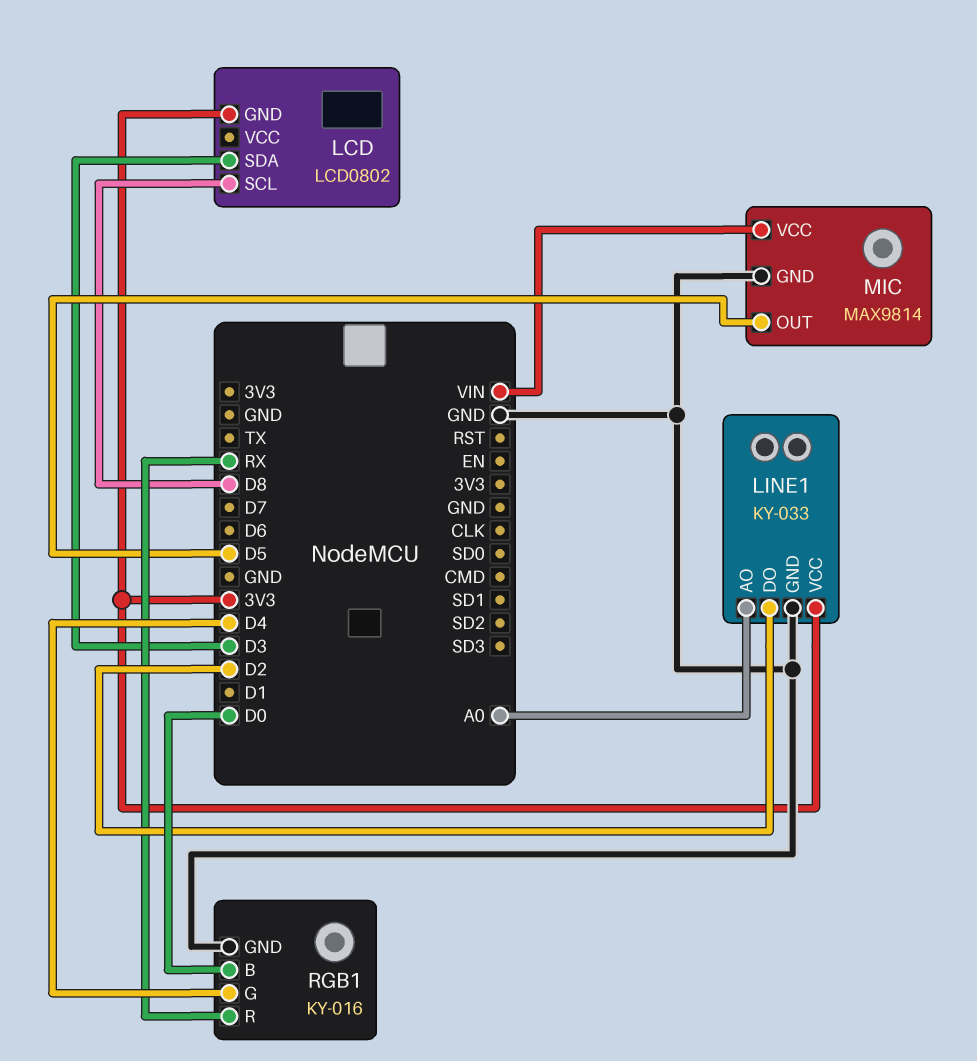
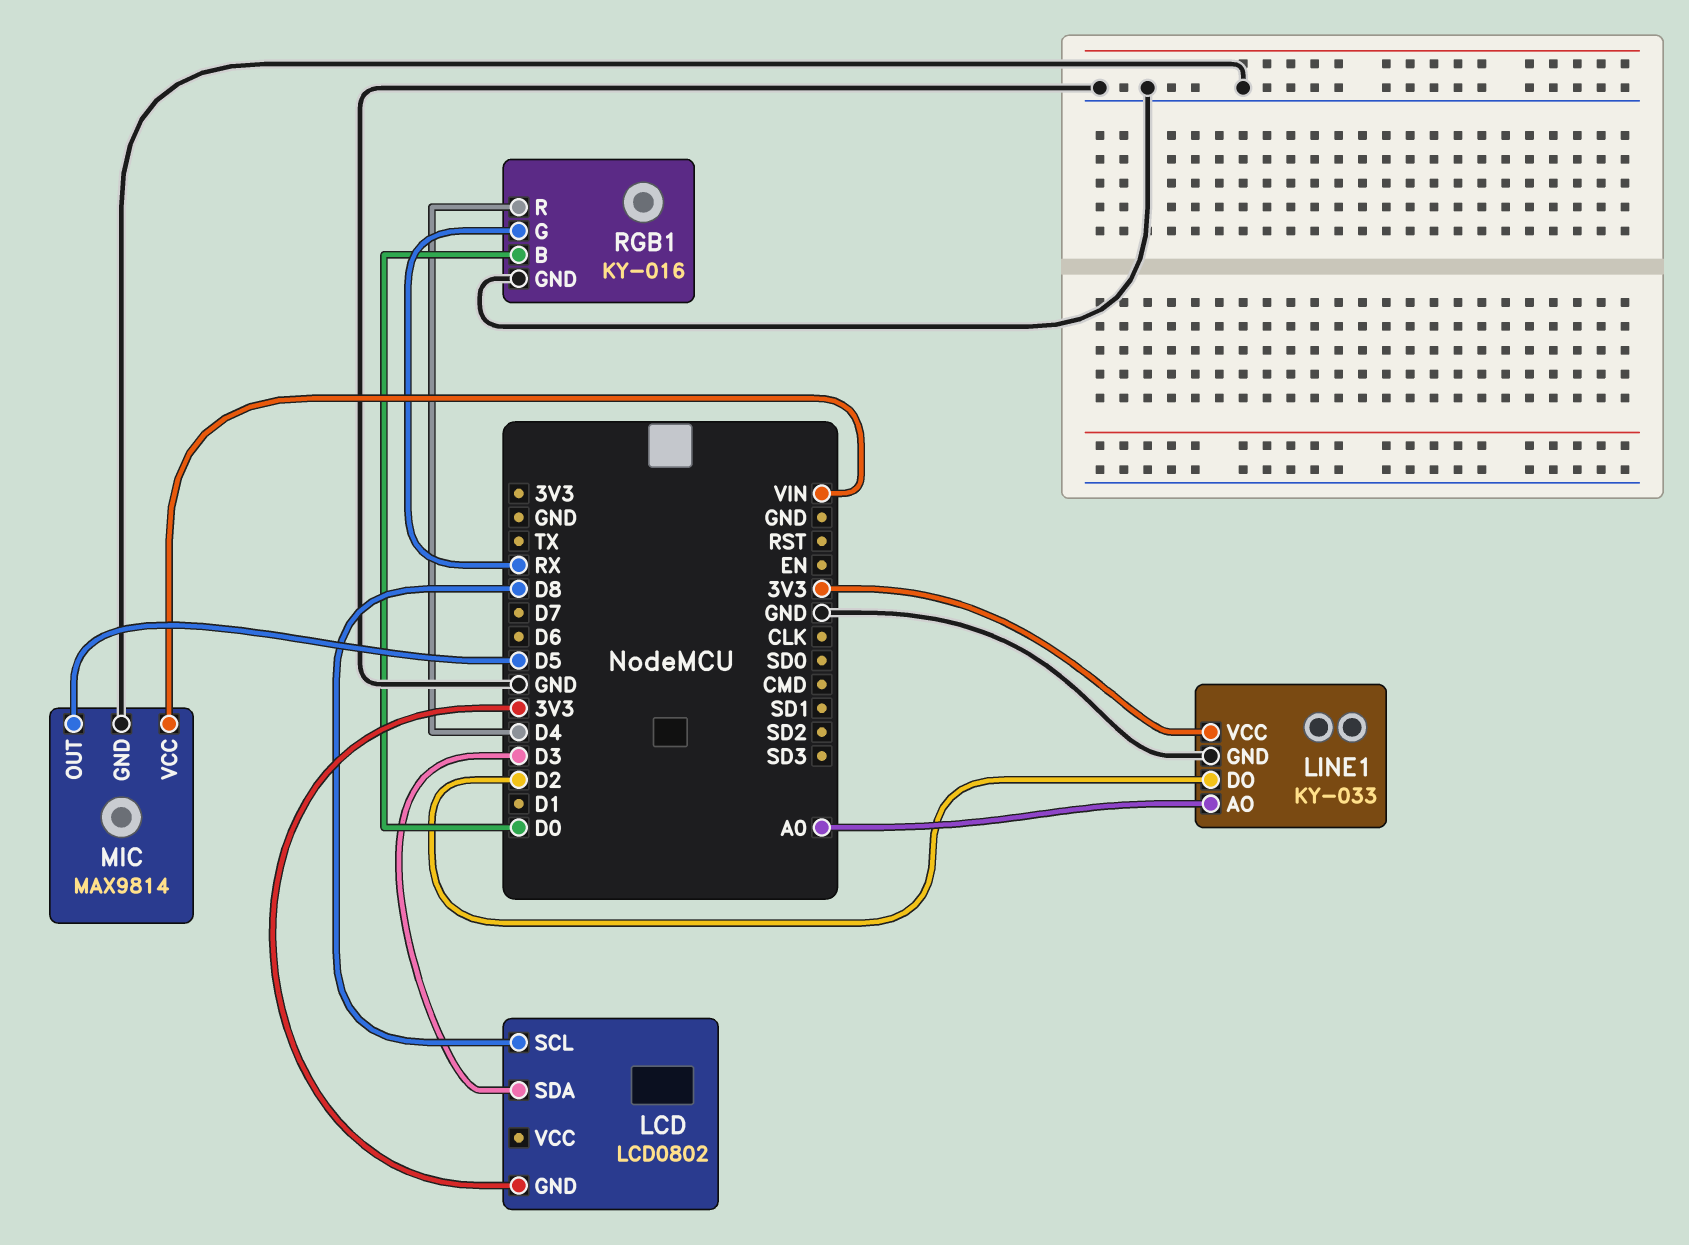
RGB1 pin G: D4 -> RX
RGB1 pin R: RX -> D4

